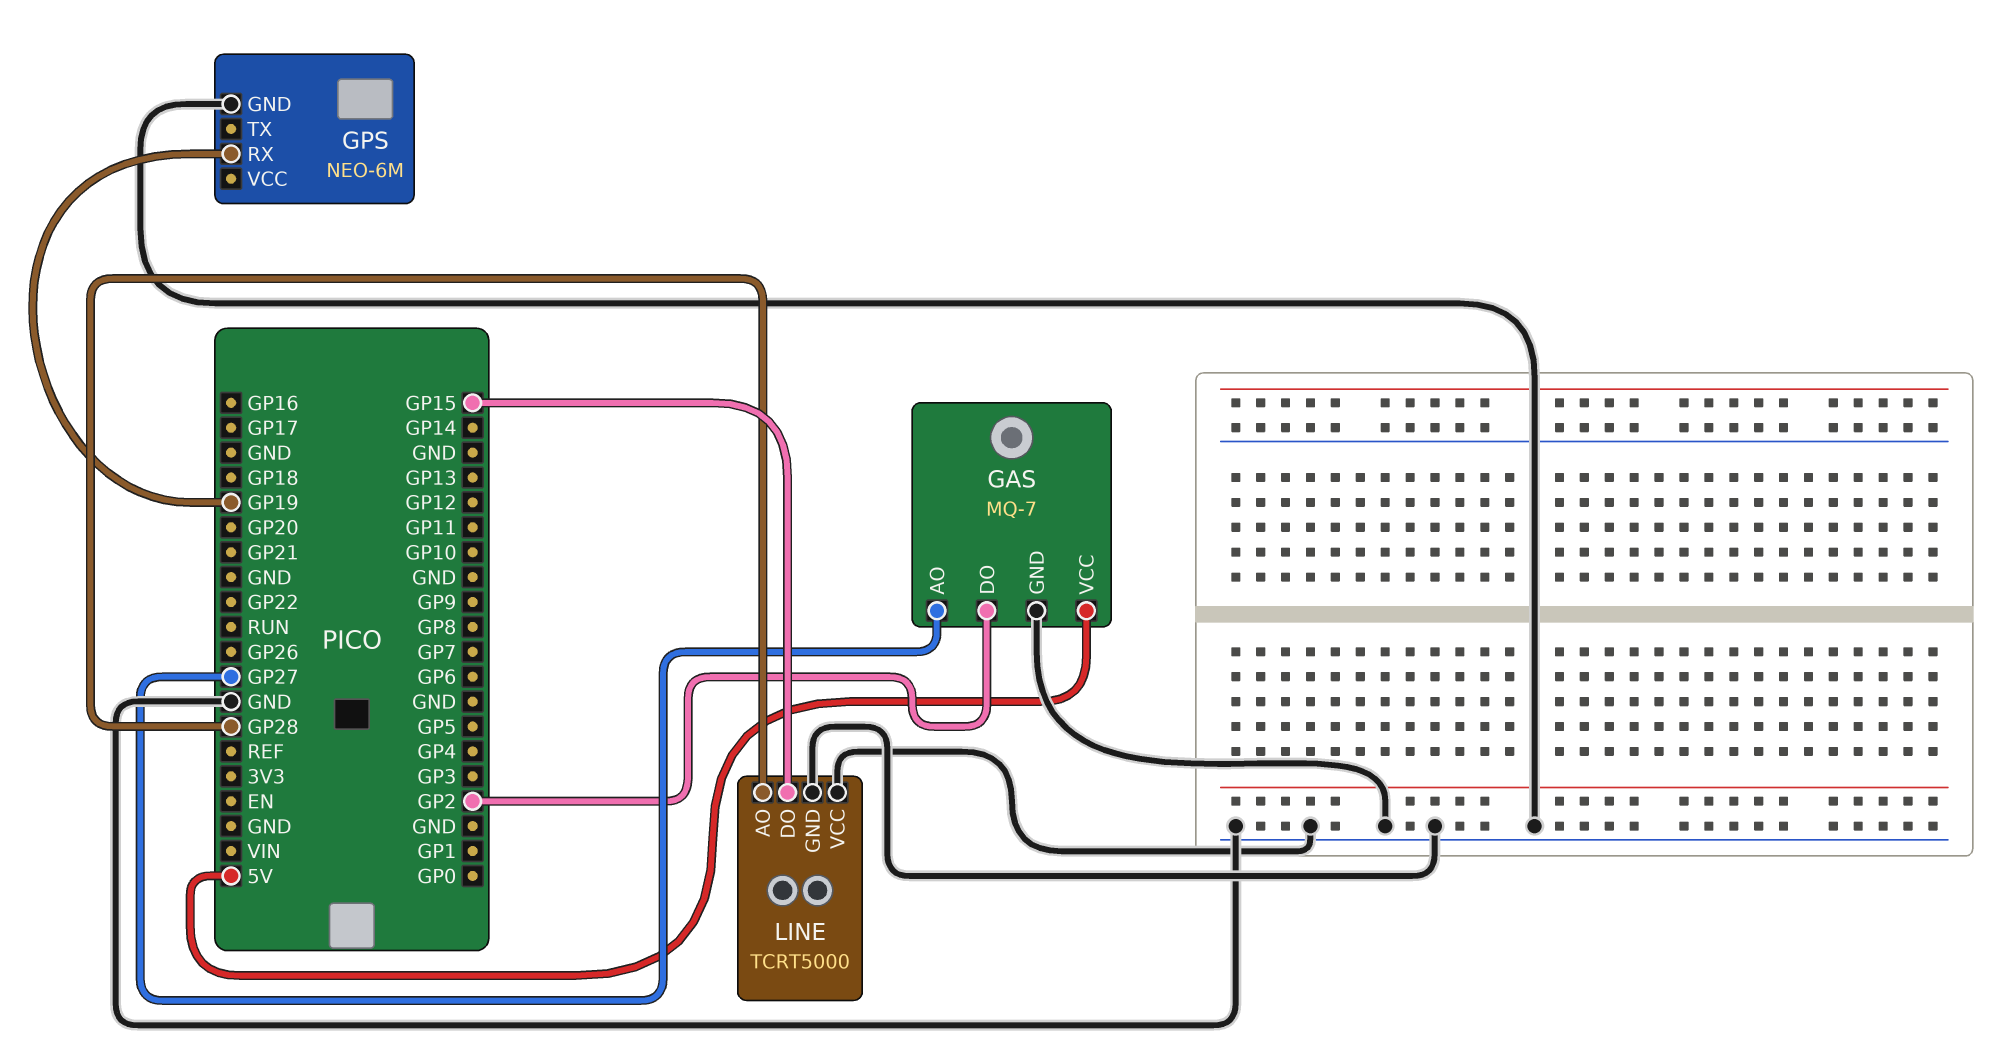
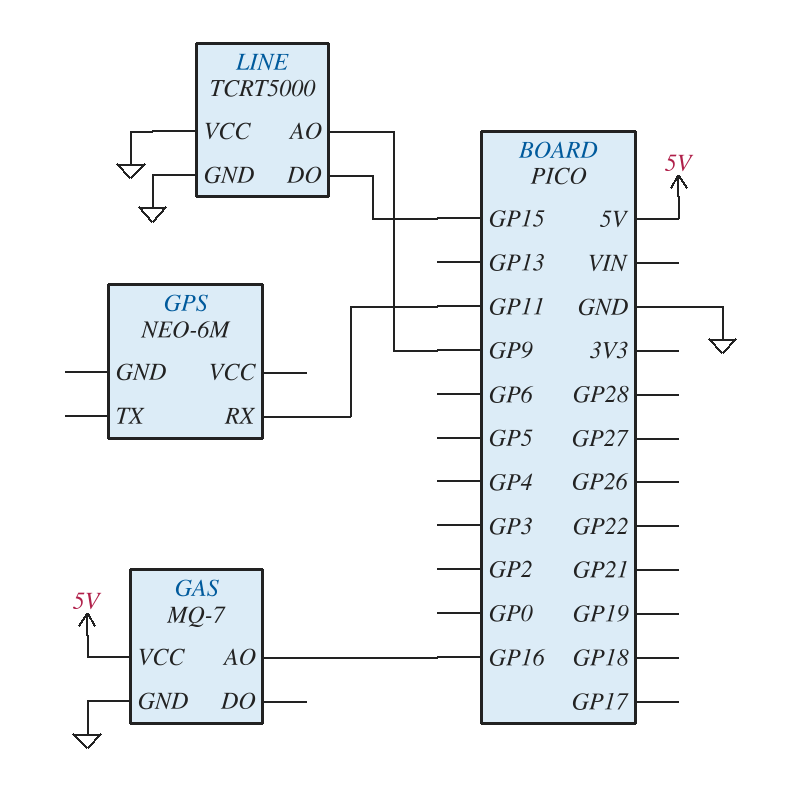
GAS pin AO: GP27 -> GP16
GAS pin DO: GP2 -> none
GPS pin GND: GND -> none
GPS pin RX: GP19 -> GP11
LINE pin AO: GP28 -> GP9

